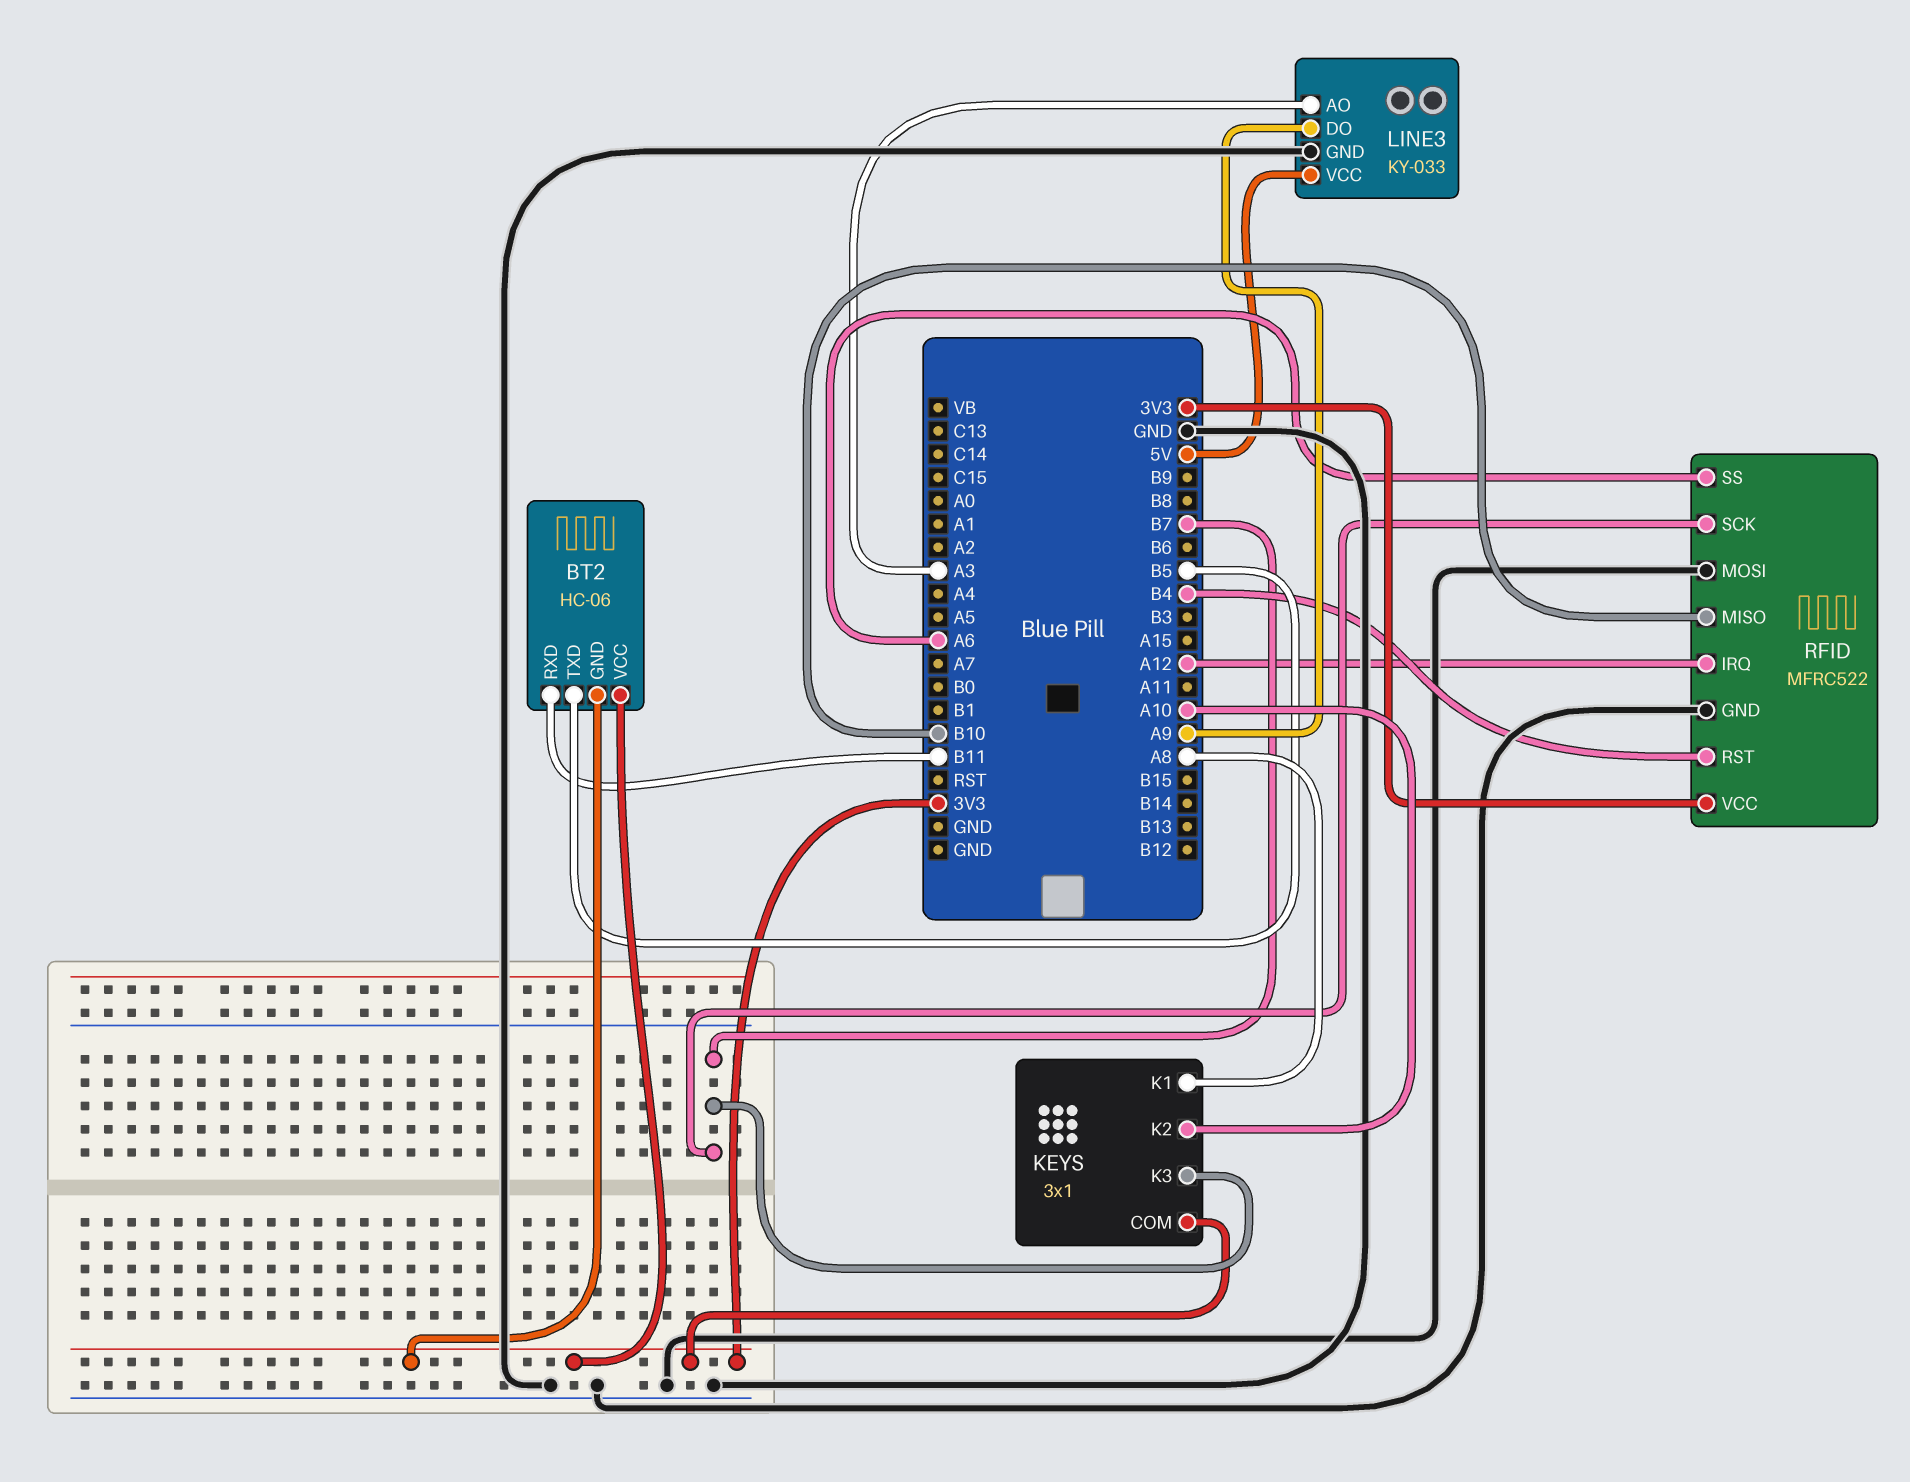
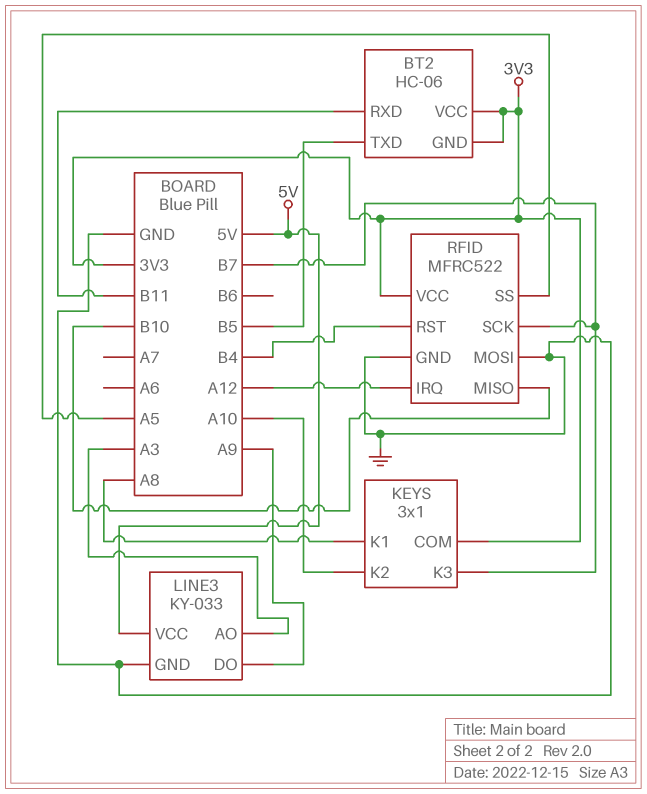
RFID pin SS: A6 -> A5

